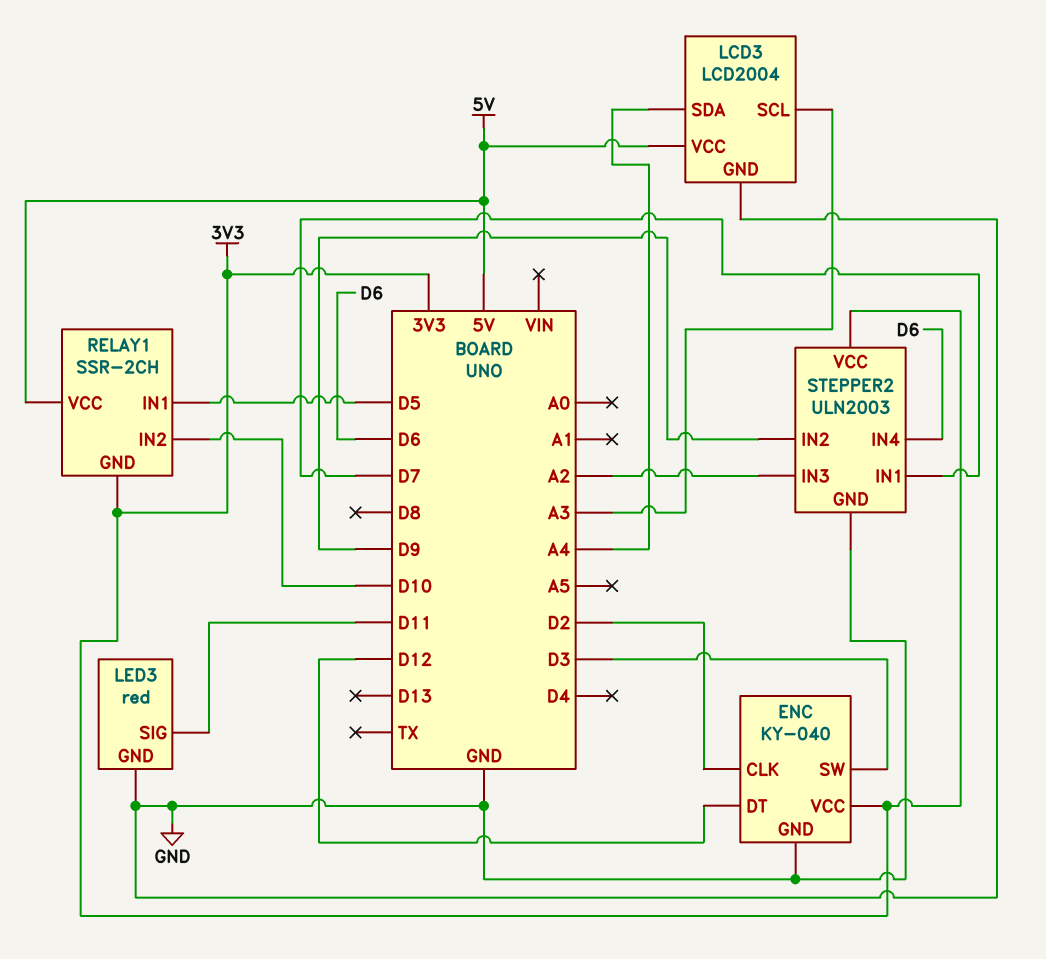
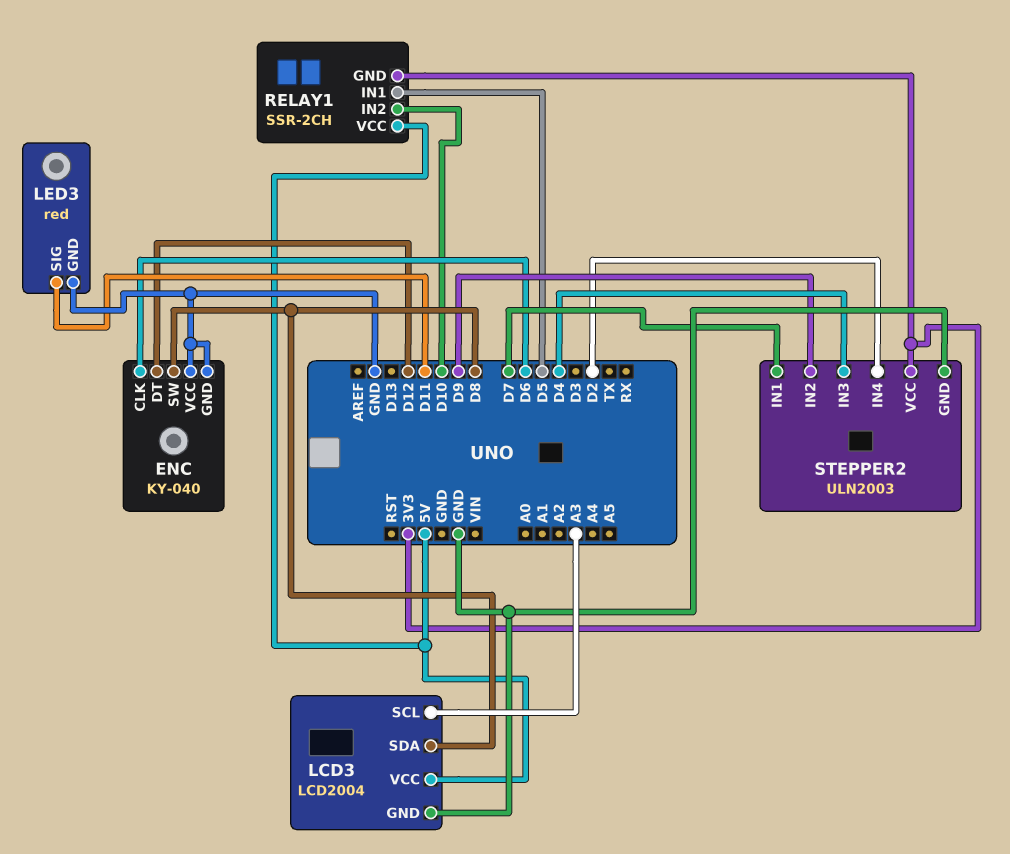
ENC pin CLK: D2 -> D6
ENC pin SW: D3 -> D8
ENC pin VCC: 3V3 -> GND
LCD3 pin SDA: A4 -> D8
STEPPER2 pin IN3: A2 -> D4
STEPPER2 pin IN4: D6 -> D2

